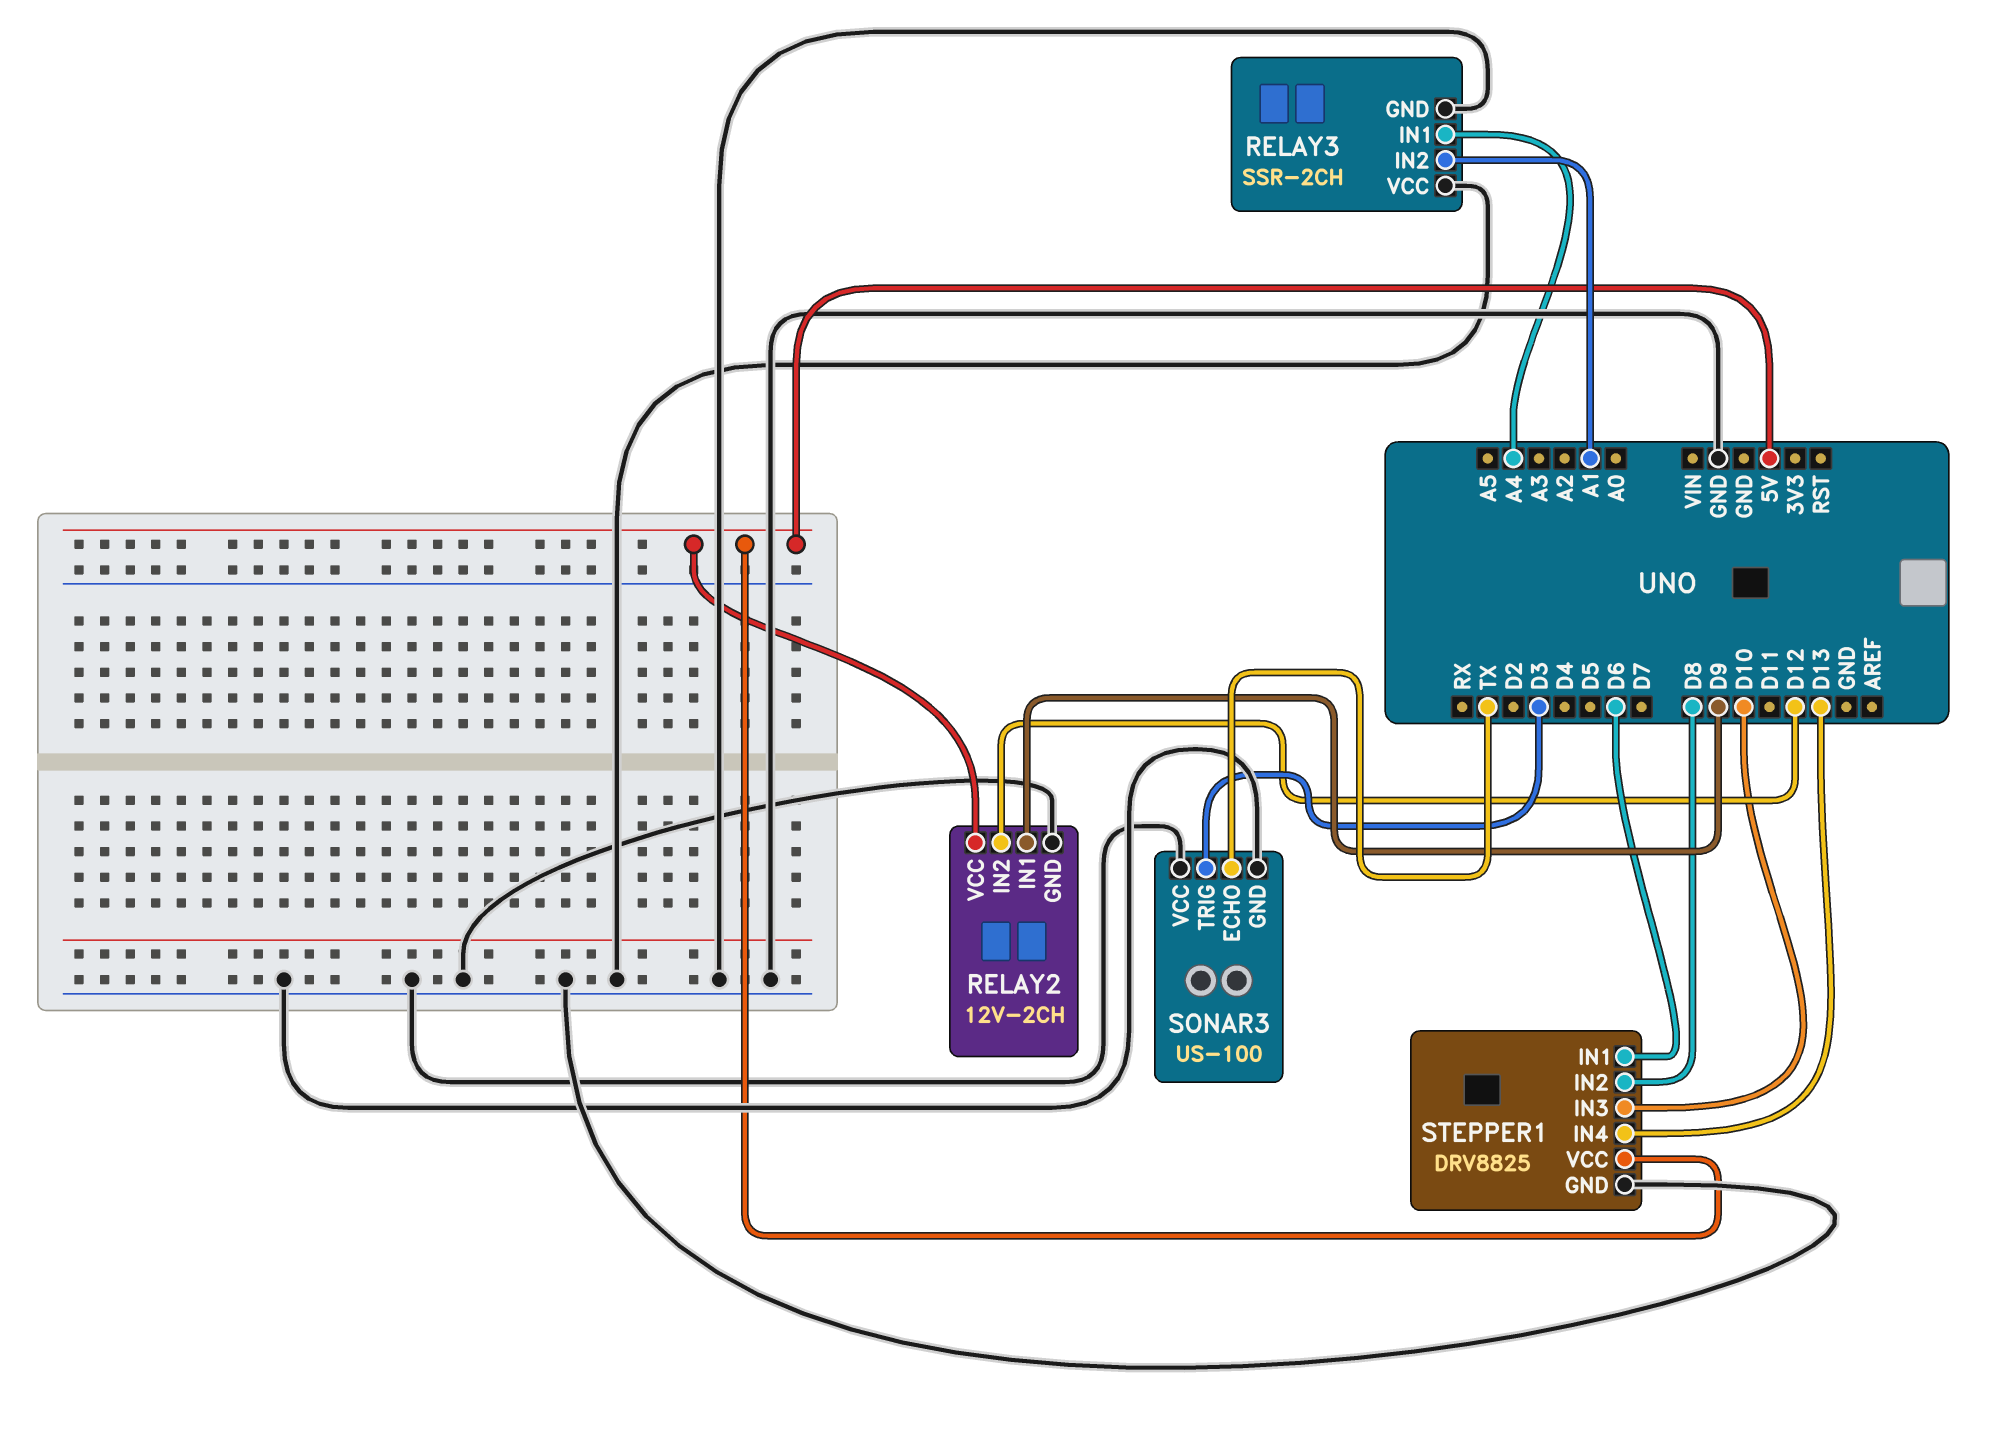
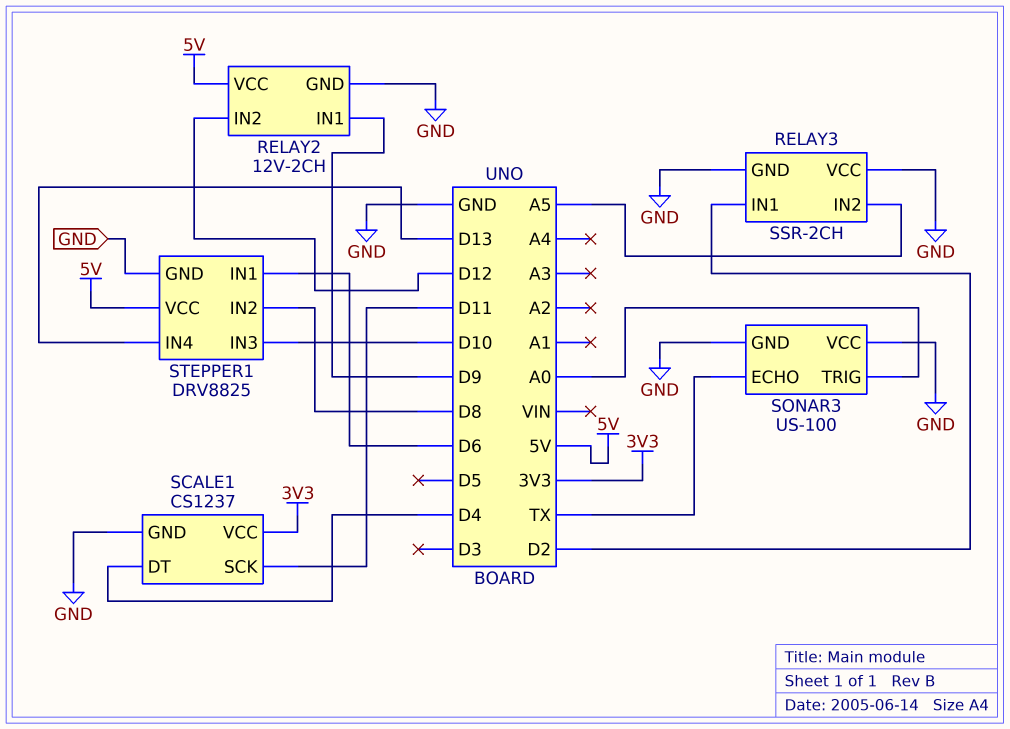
RELAY3 pin IN1: A4 -> D2
RELAY3 pin IN2: A1 -> A5
SCALE1: none -> CS1237
SCALE1 pin DT: none -> D4
SCALE1 pin GND: none -> GND
SCALE1 pin SCK: none -> D11
SCALE1 pin VCC: none -> 3V3
SONAR3 pin TRIG: D3 -> A0

